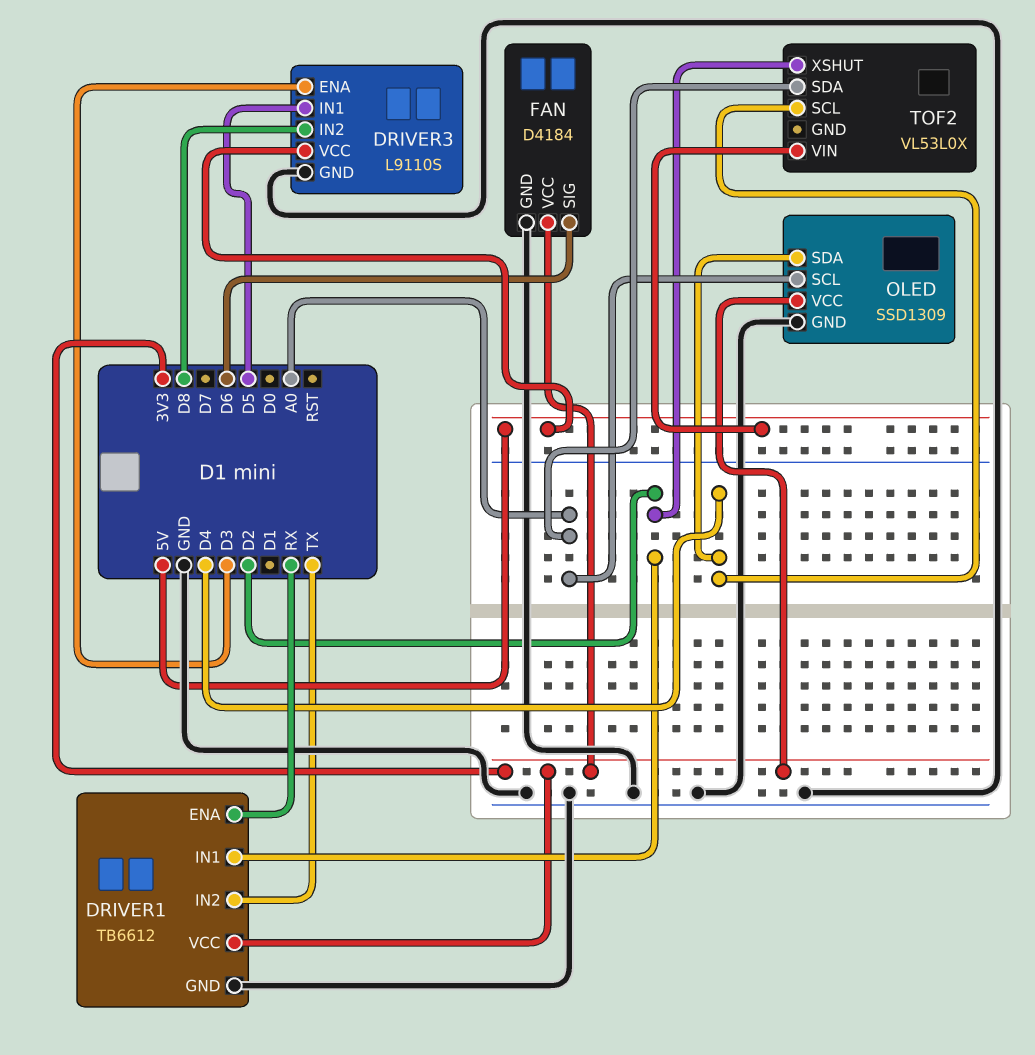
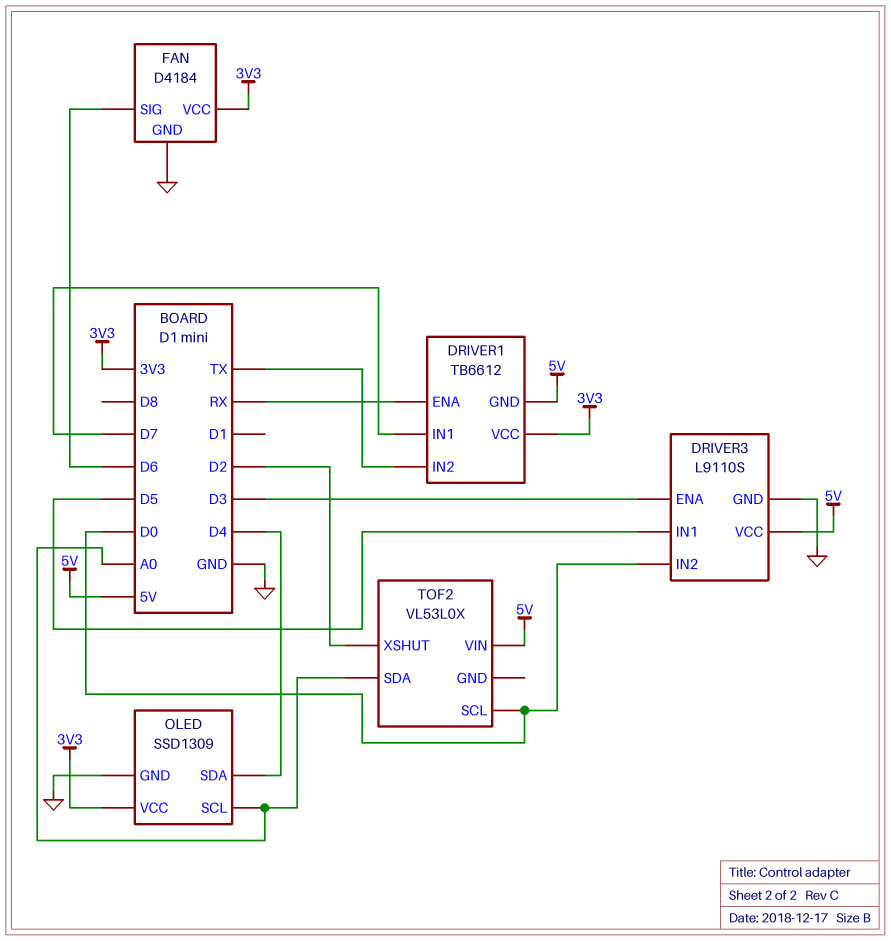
DRIVER1 pin GND: GND -> 5V
DRIVER1 pin IN1: D2 -> D7
DRIVER3 pin IN2: D8 -> D0
TOF2 pin SCL: D4 -> D0

